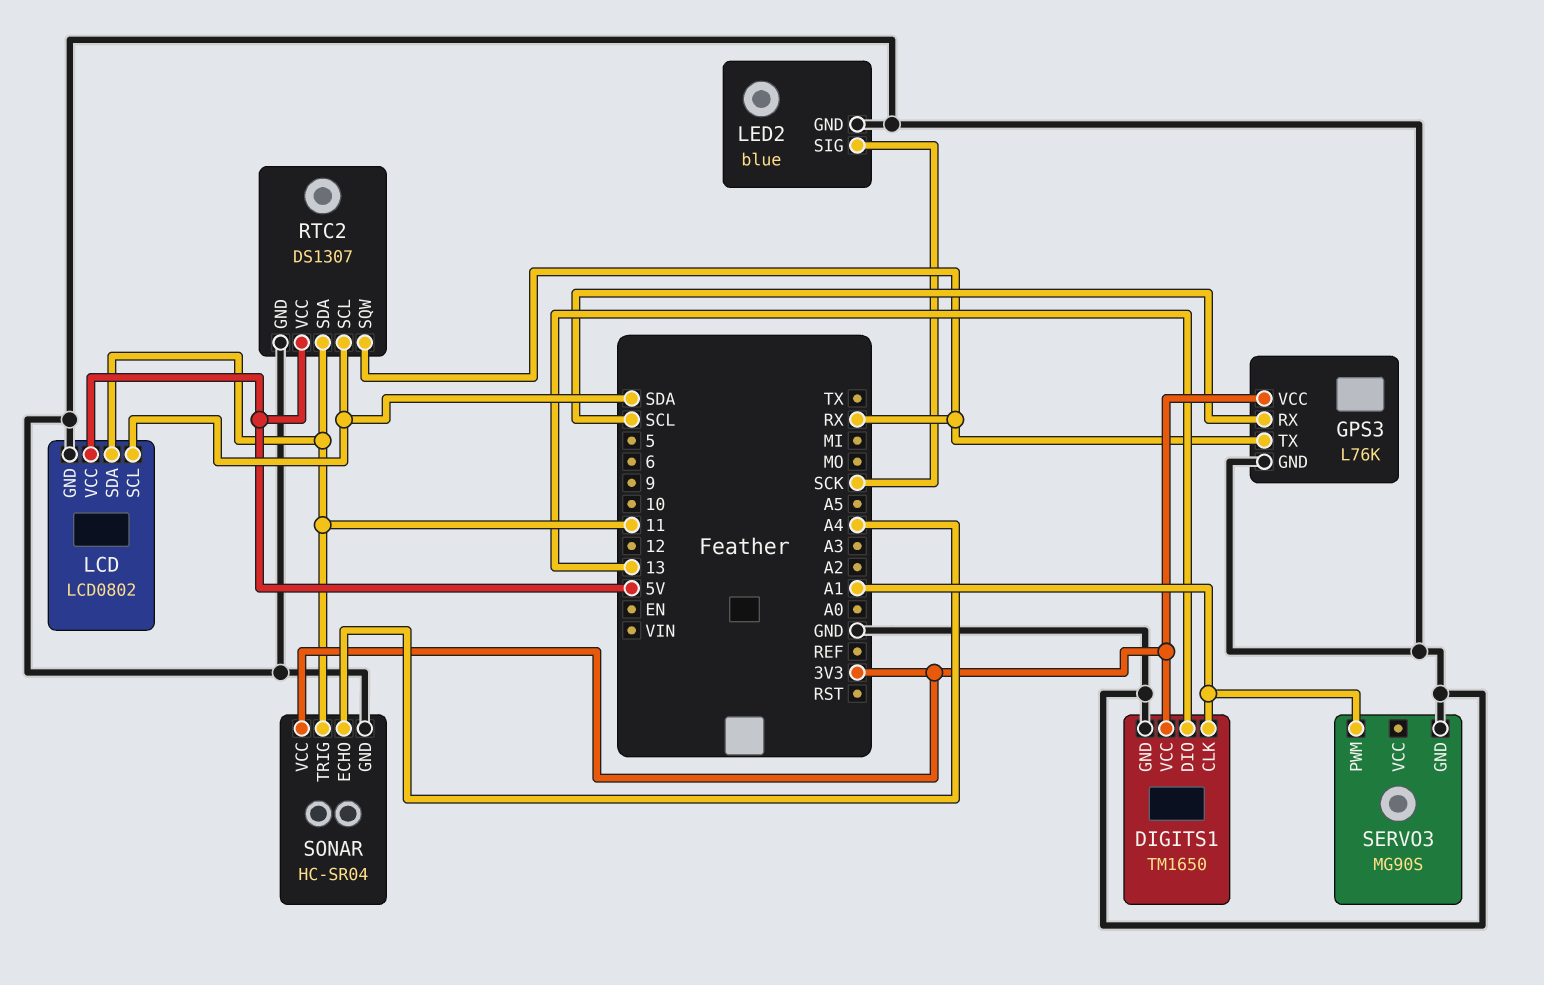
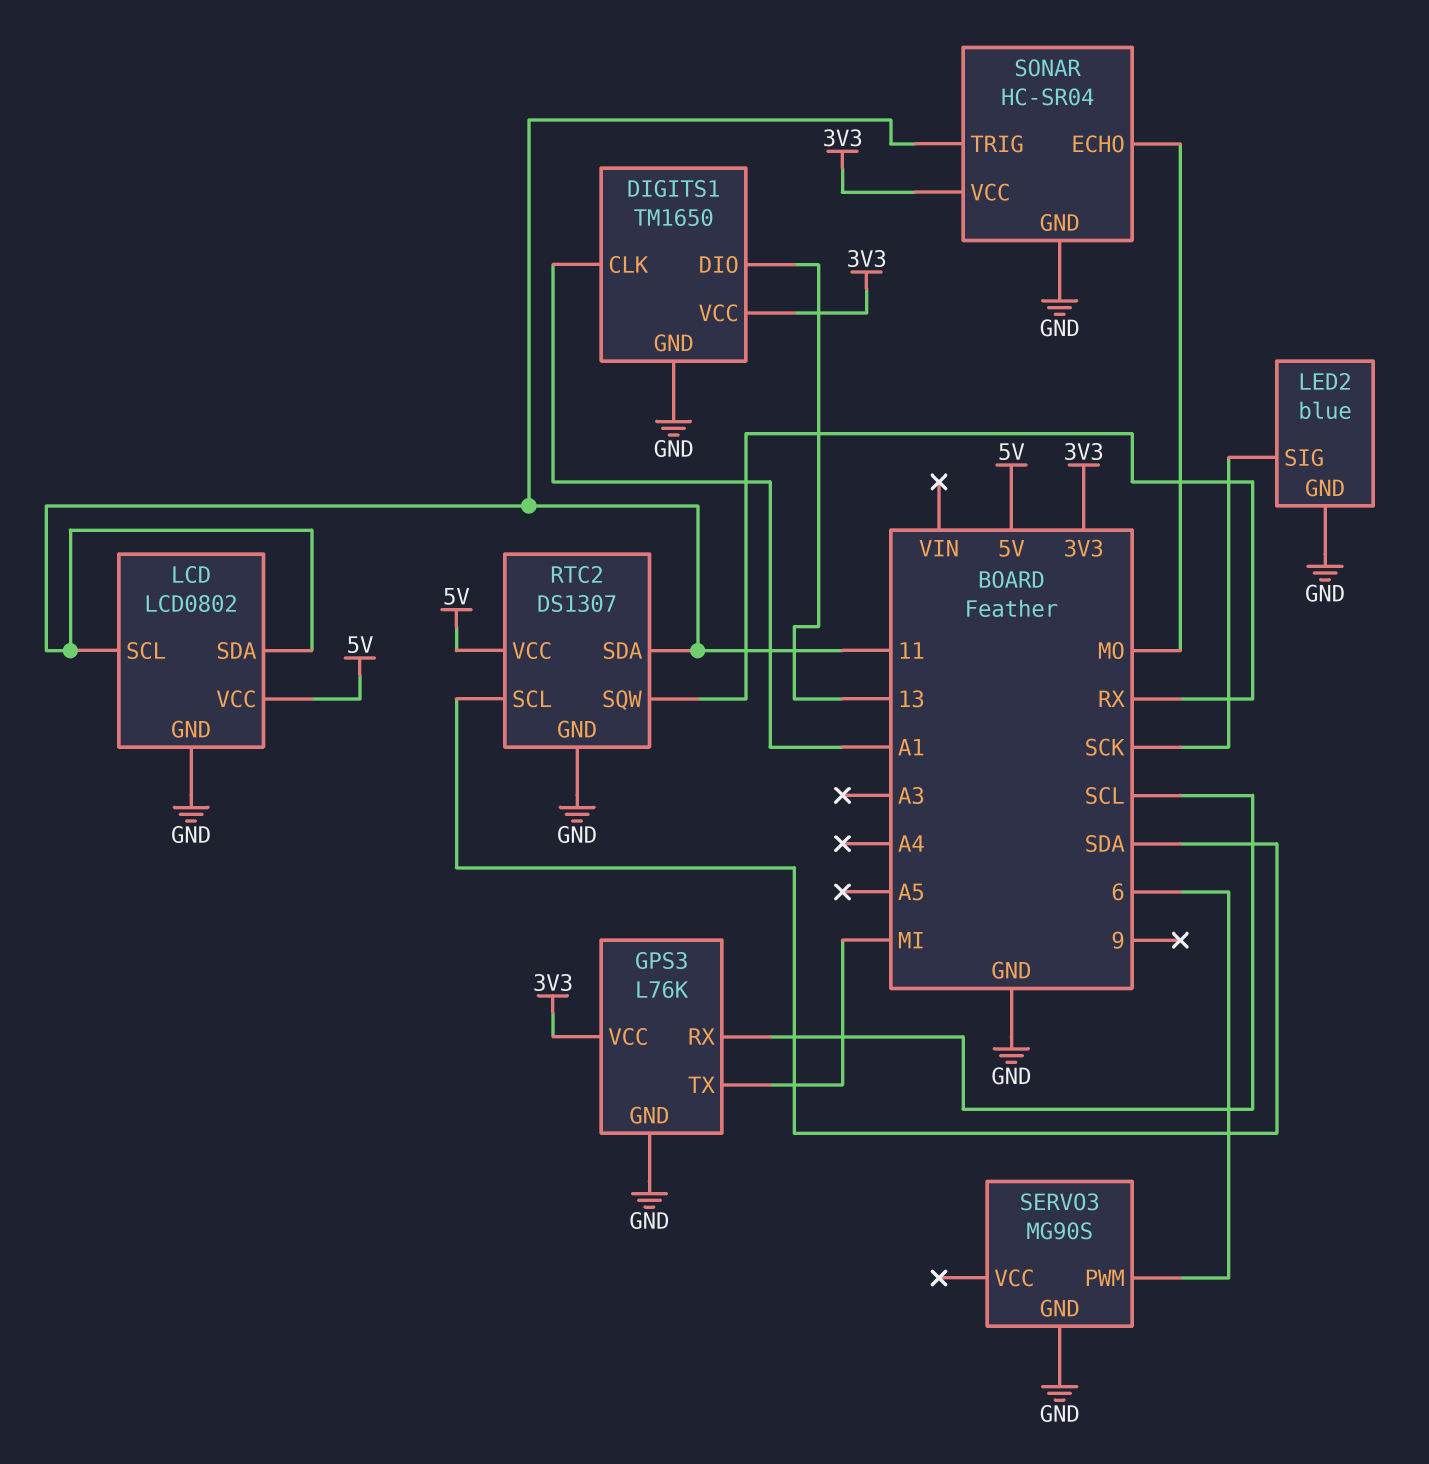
GPS3 pin TX: RX -> MI
LCD pin SCL: SDA -> 11
SERVO3 pin PWM: A1 -> 6
SONAR pin ECHO: A4 -> MO

